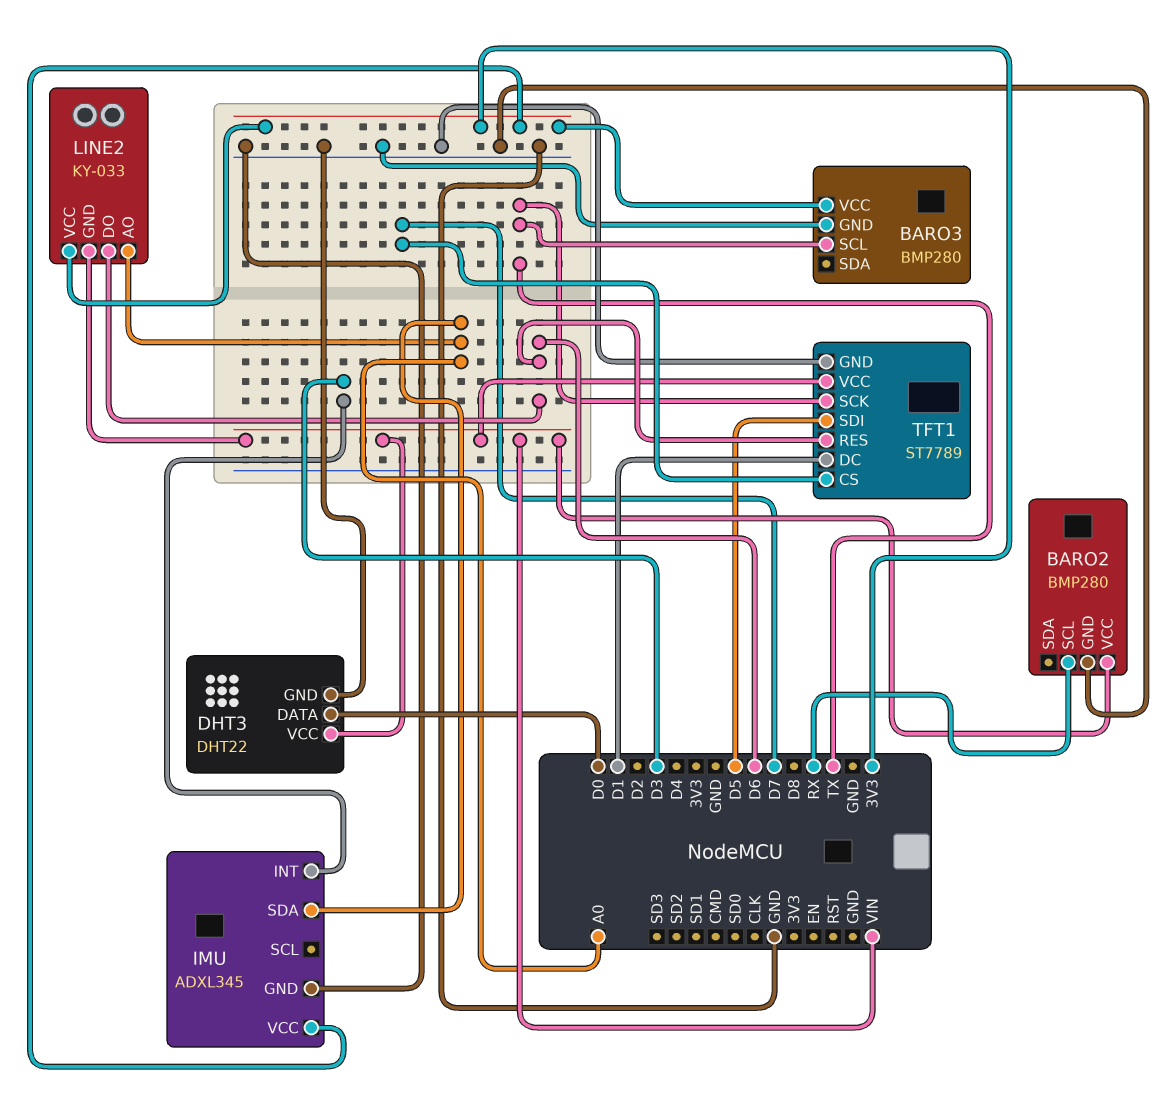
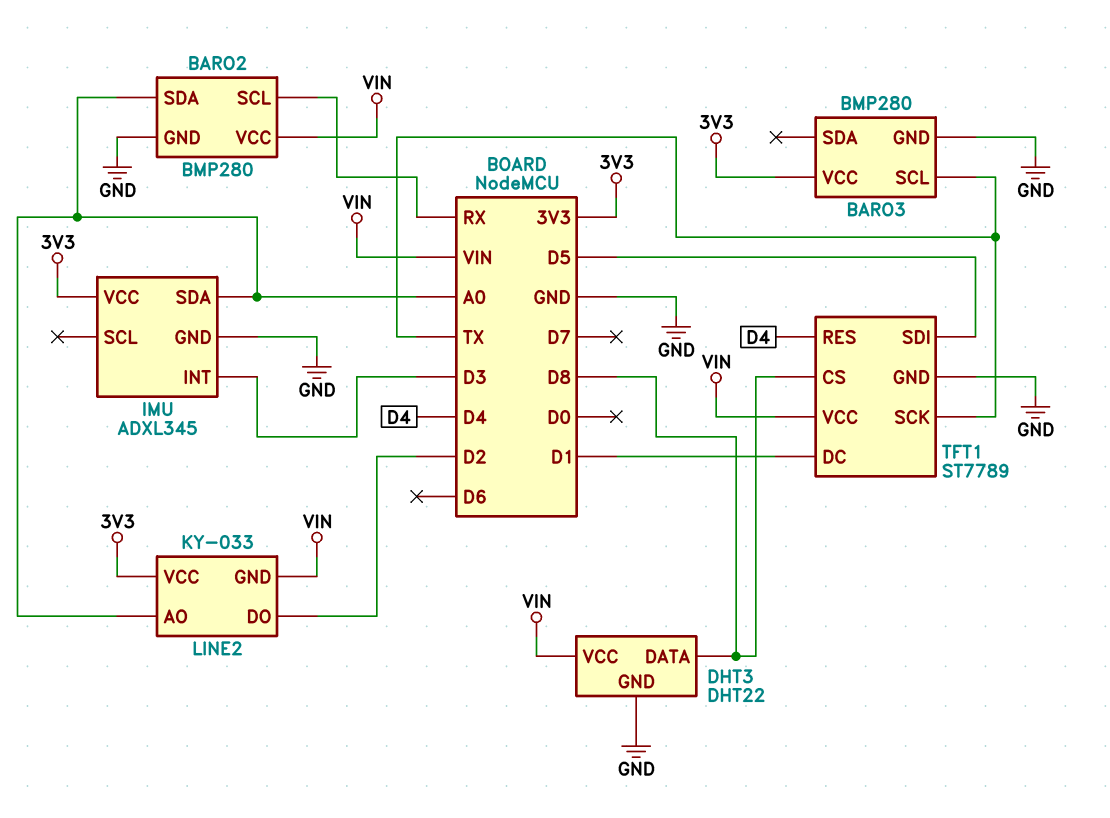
BARO2 pin SDA: none -> A0
DHT3 pin DATA: D0 -> D8
LINE2 pin DO: D6 -> D2
TFT1 pin CS: D7 -> D8
TFT1 pin RES: D6 -> D4

